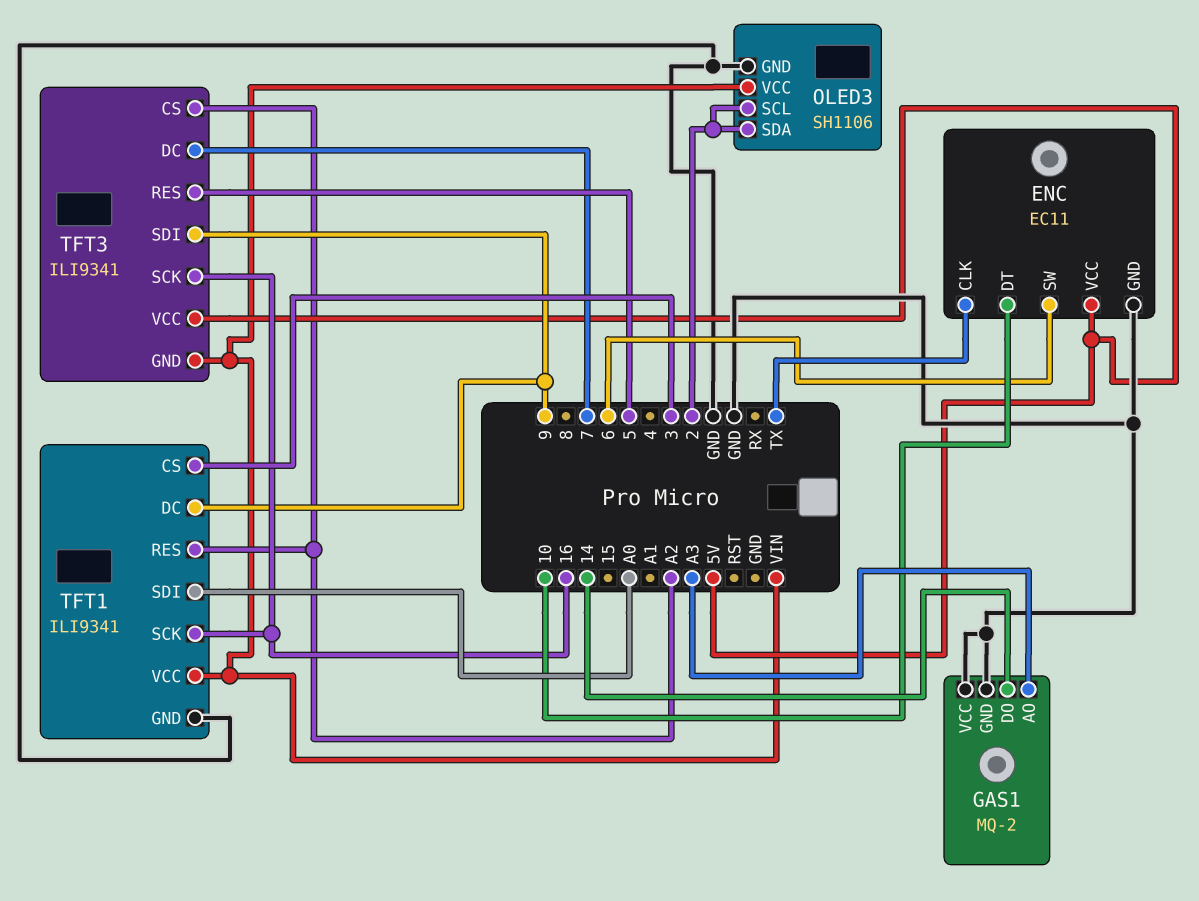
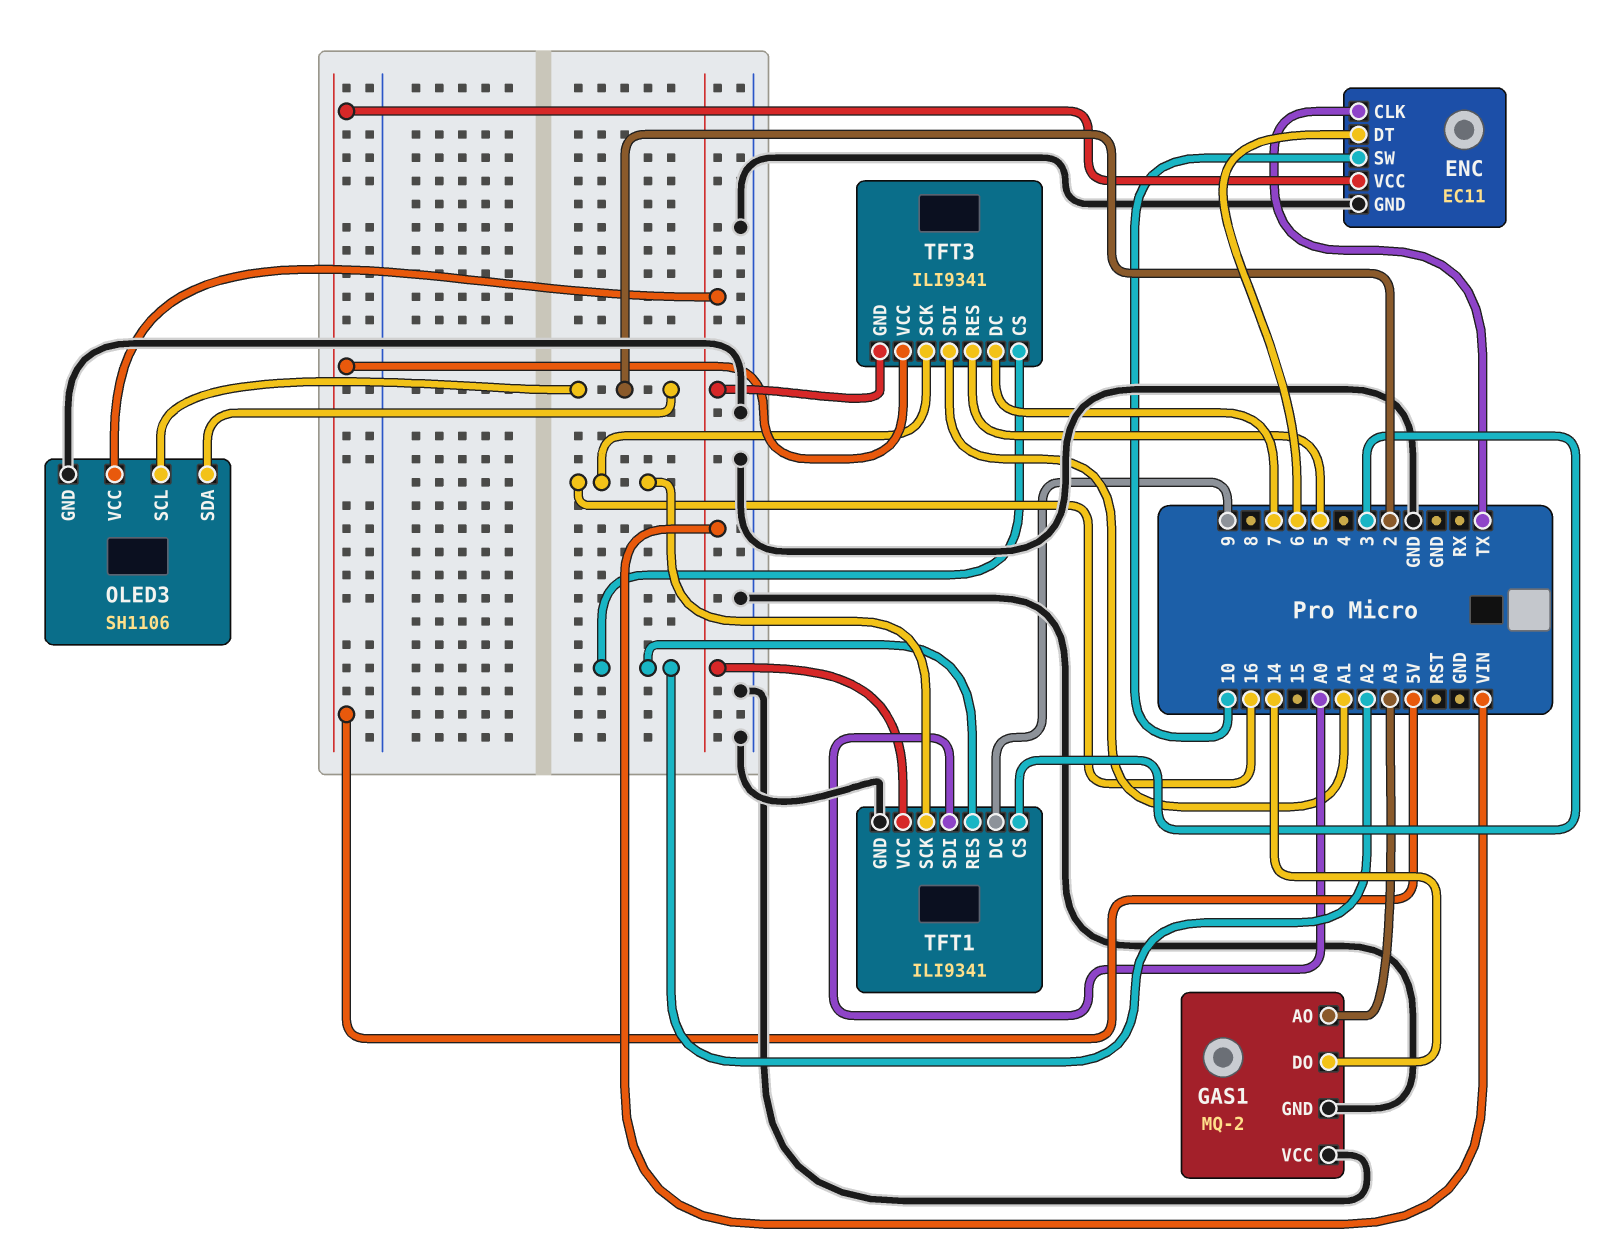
ENC pin DT: 10 -> 6
ENC pin SW: 6 -> 10
TFT3 pin SDI: 9 -> A1

